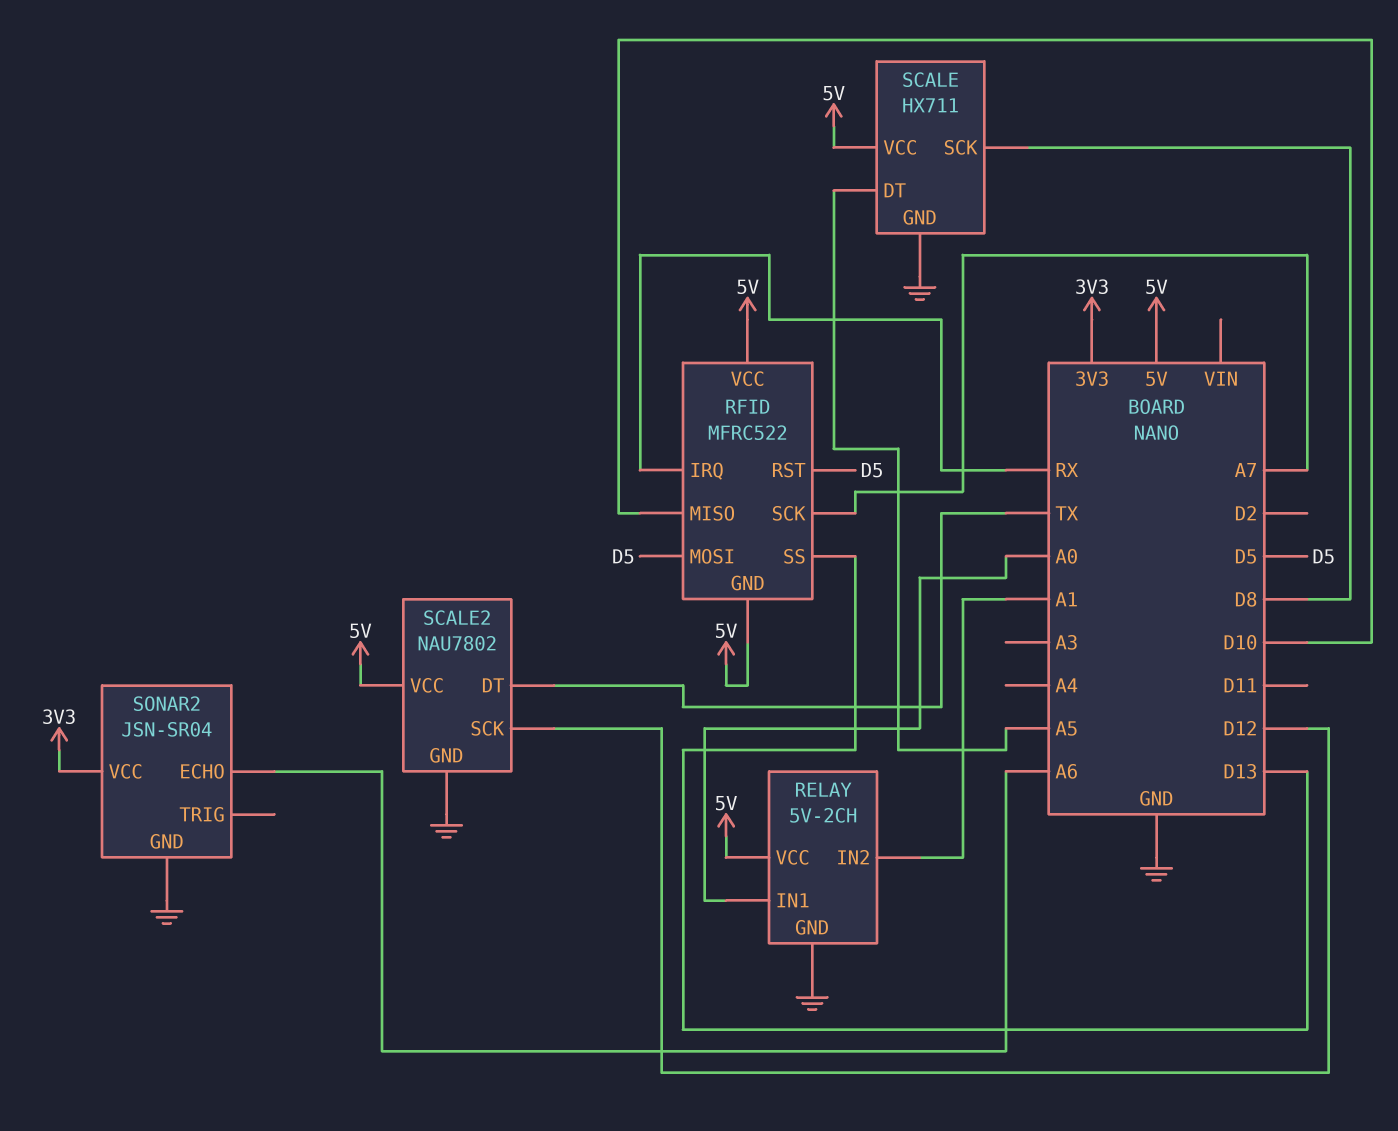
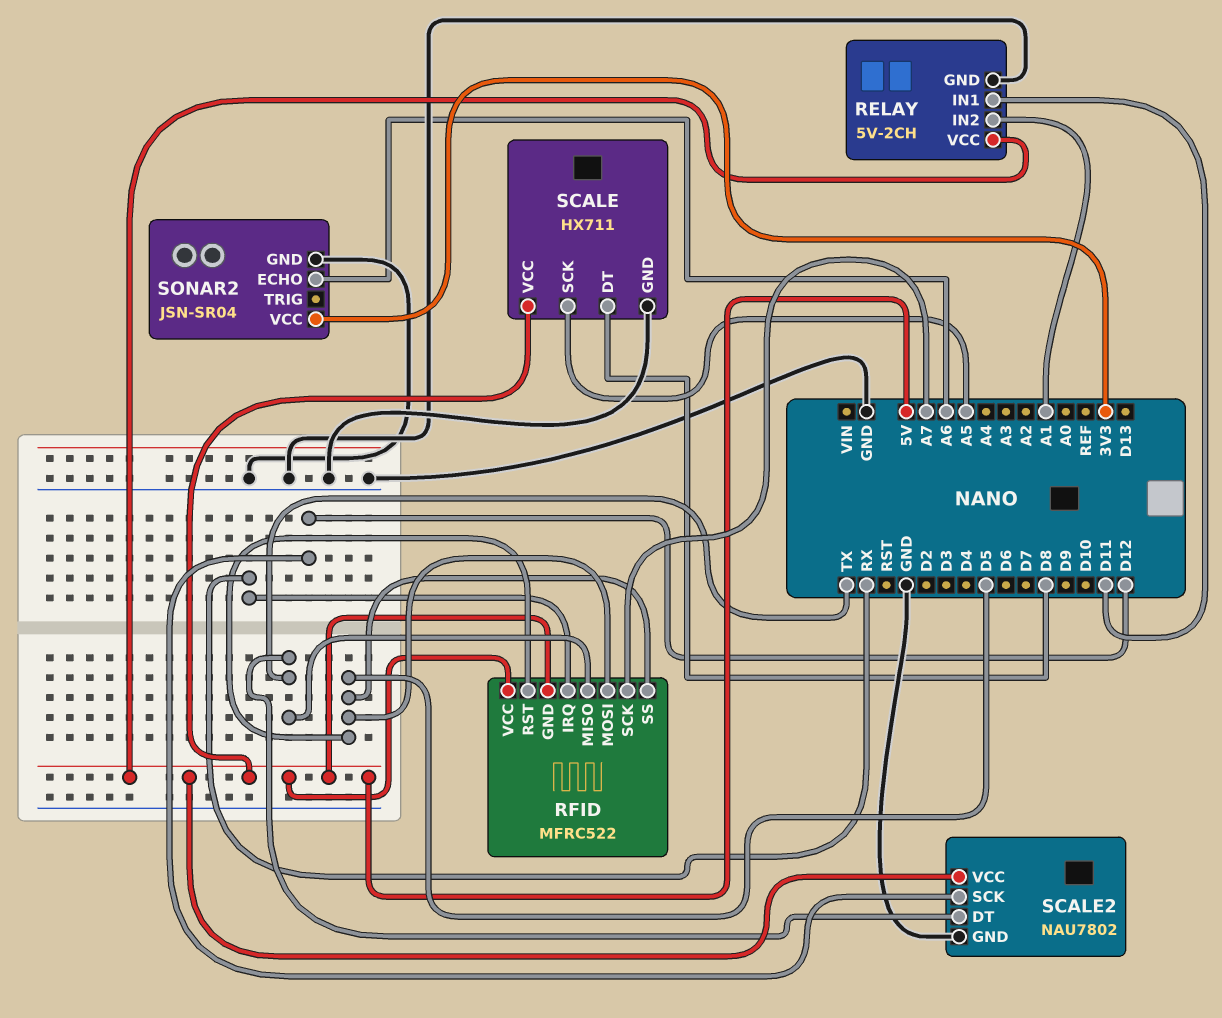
RELAY pin IN1: A0 -> D11
RFID pin MISO: D10 -> TX
RFID pin SS: D13 -> D5
SCALE pin DT: A5 -> D8
SCALE pin SCK: D8 -> A5

